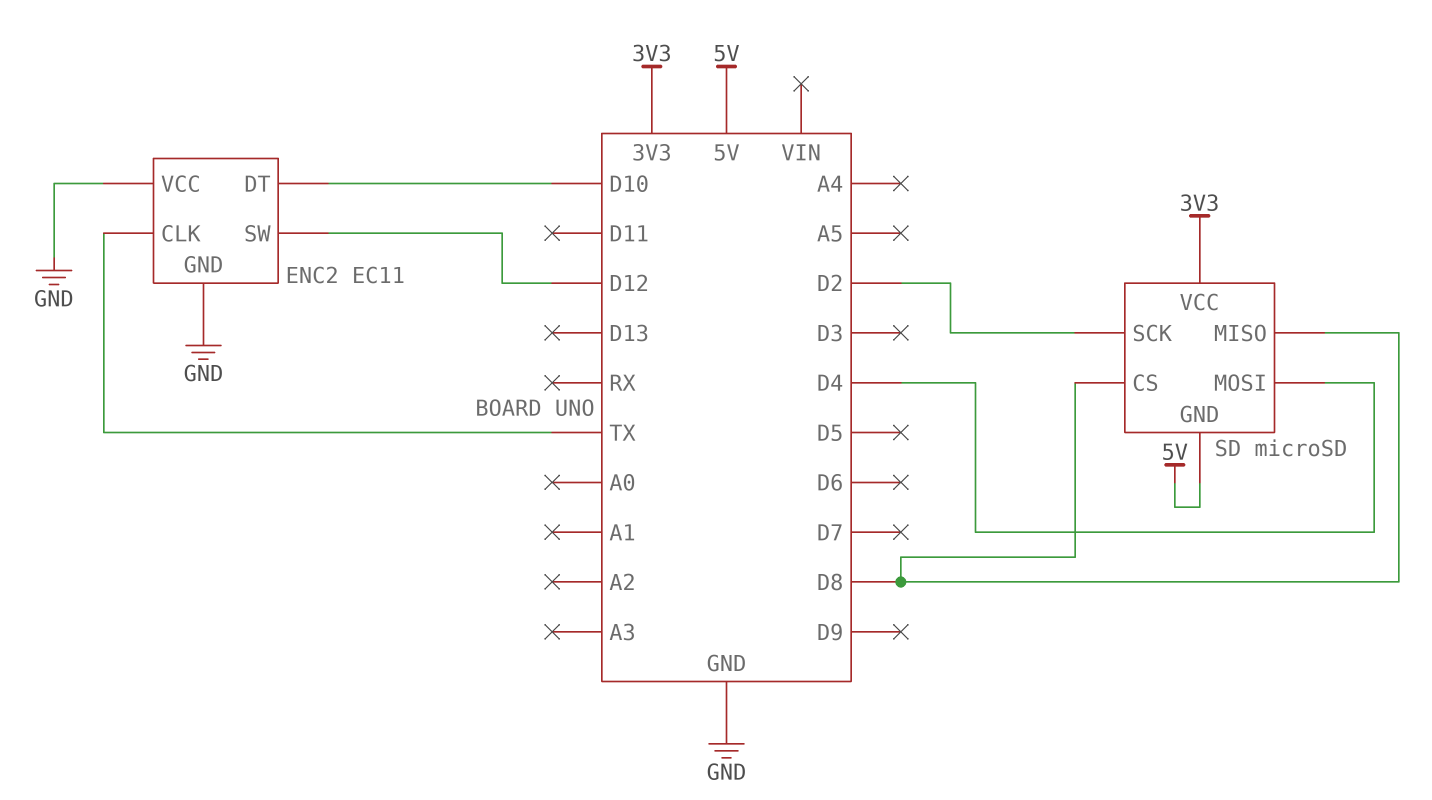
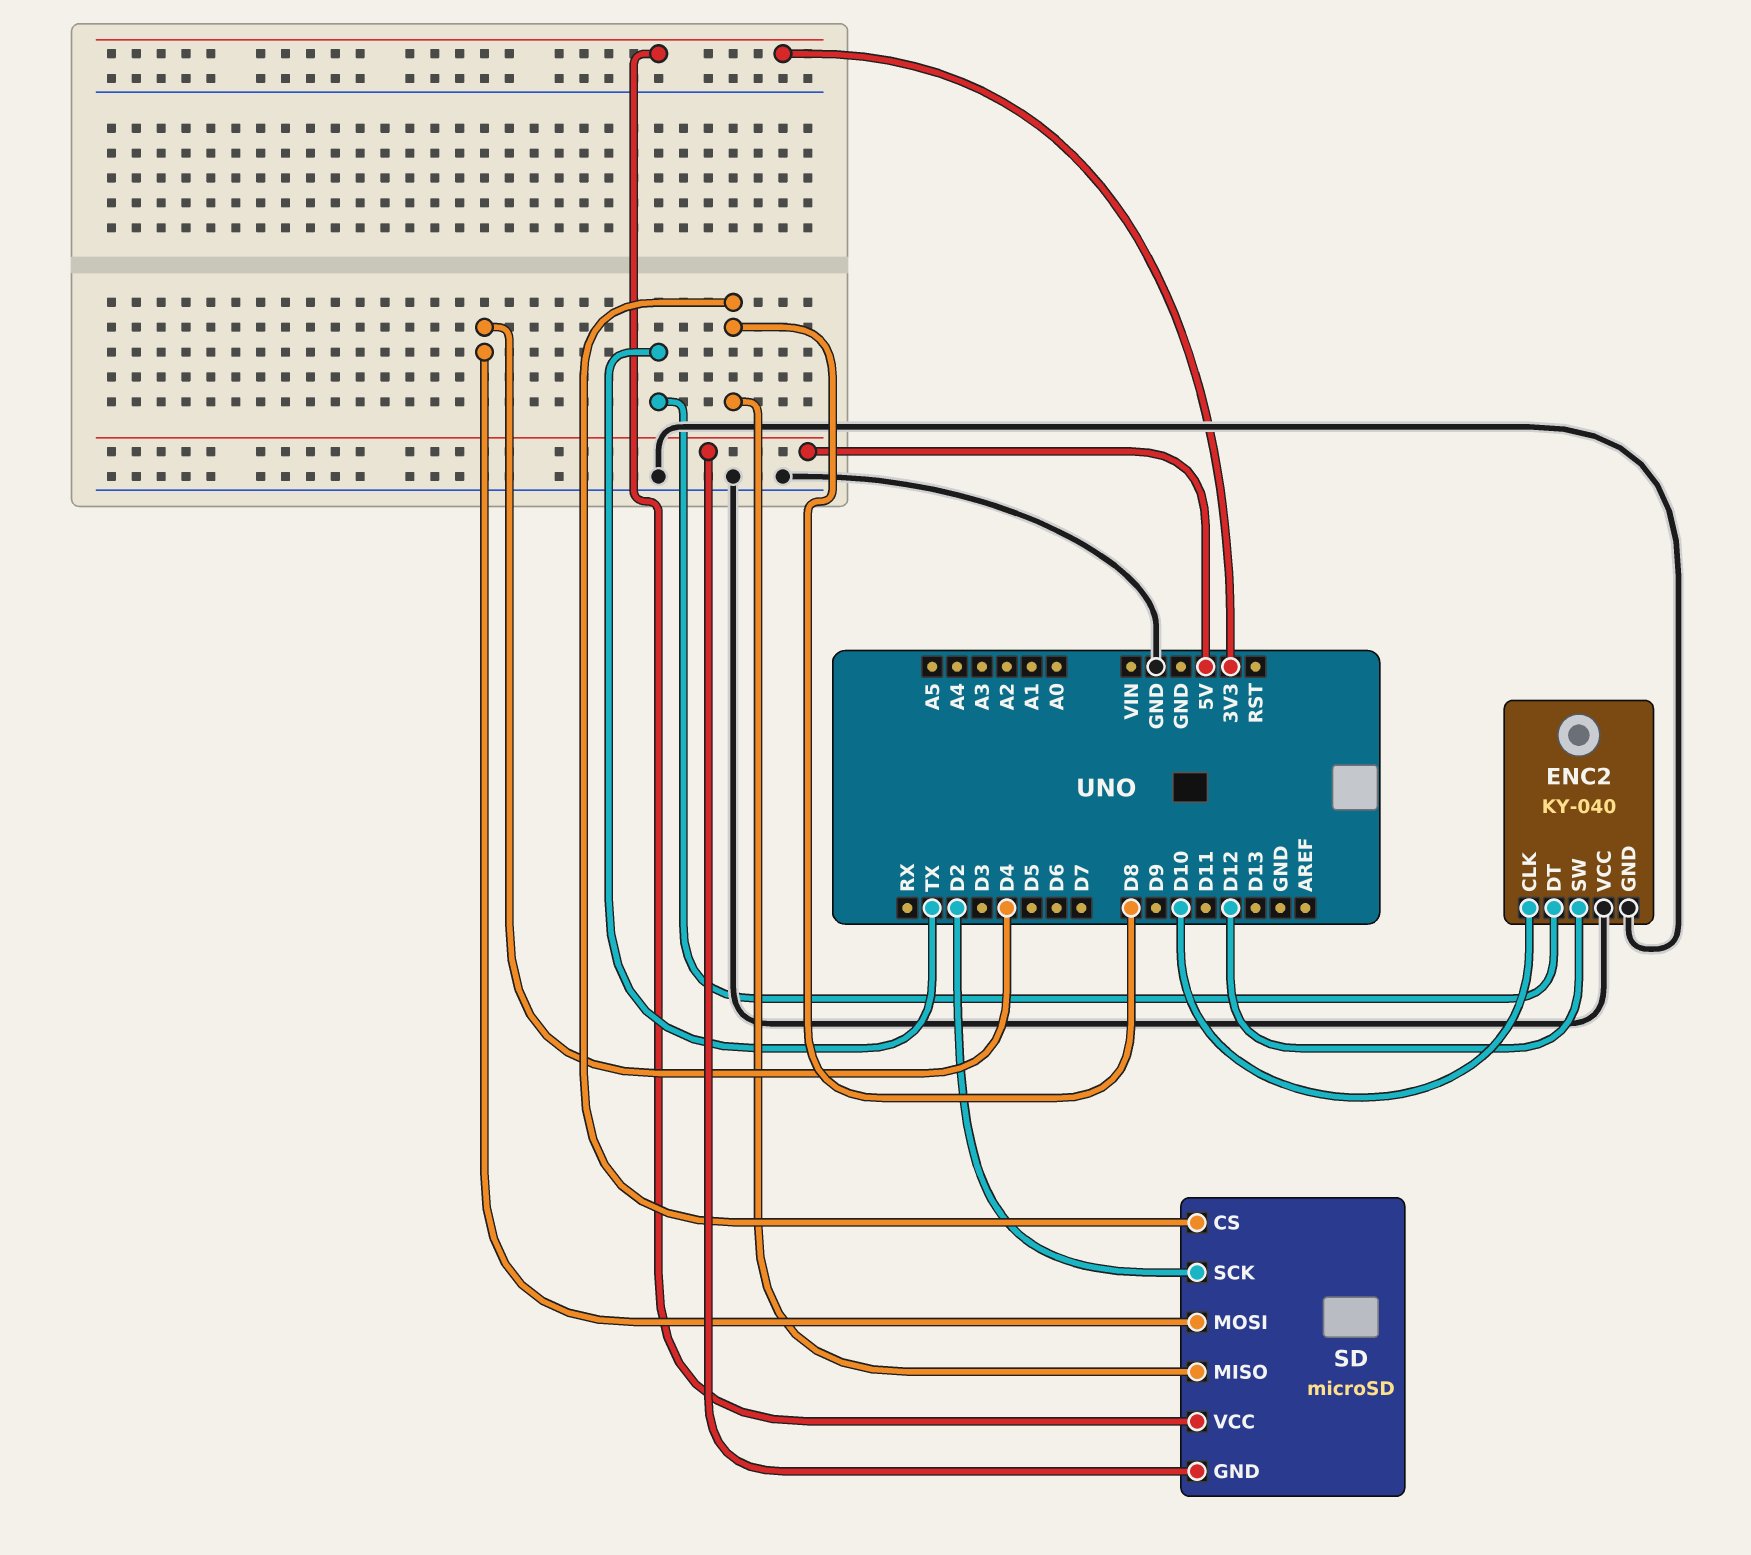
ENC2: EC11 -> KY-040
ENC2 pin CLK: TX -> D10
ENC2 pin DT: D10 -> TX

